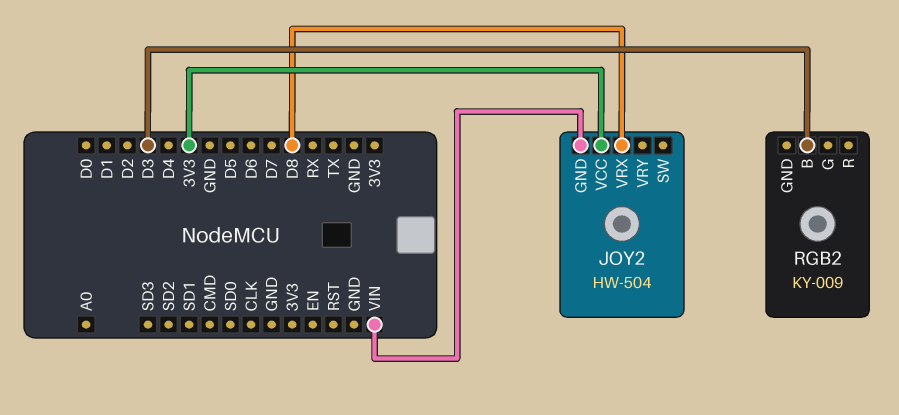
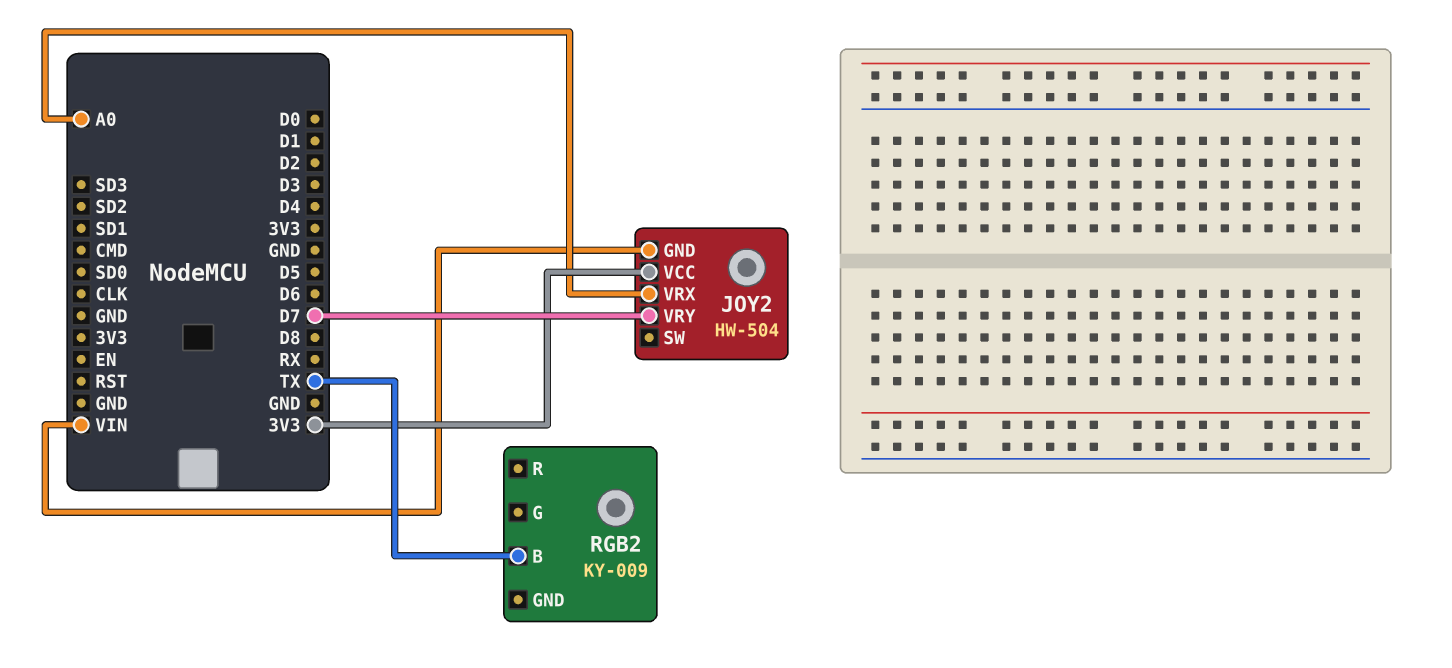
JOY2 pin VRX: D8 -> A0
JOY2 pin VRY: none -> D7
RGB2 pin B: D3 -> TX

